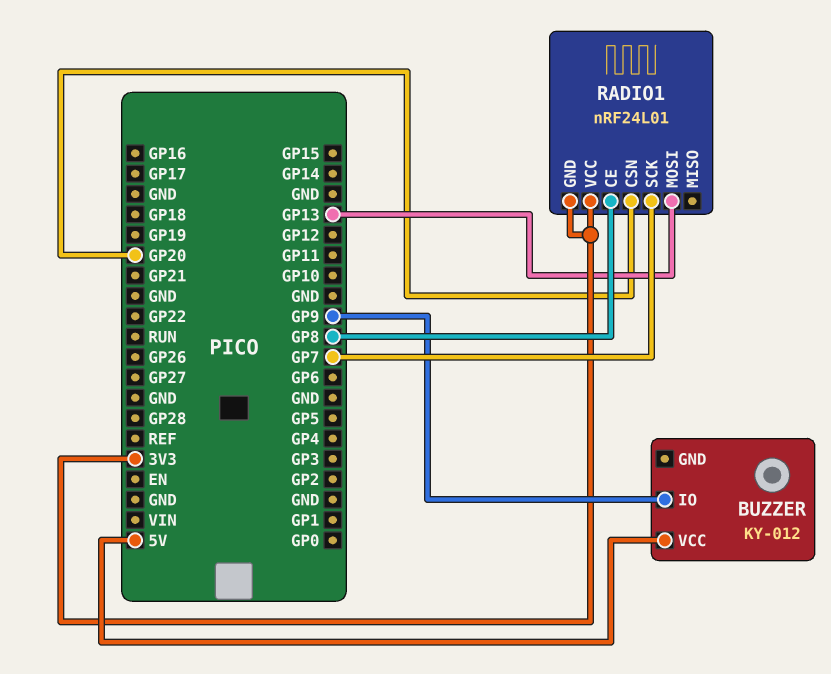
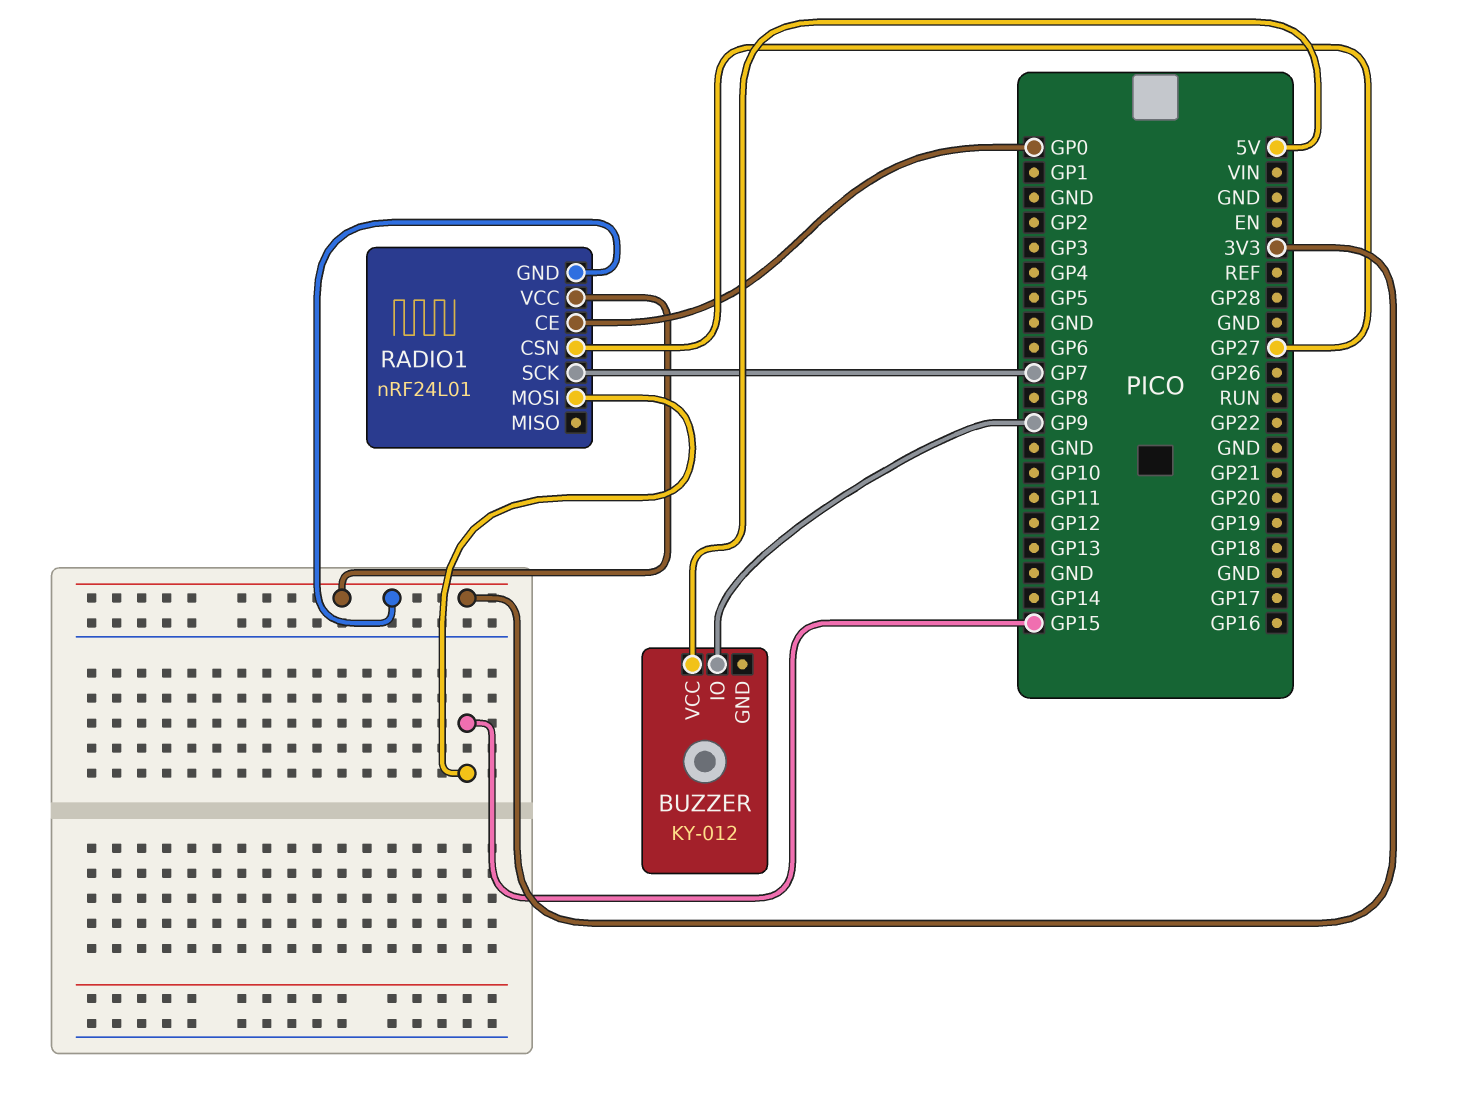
RADIO1 pin CE: GP8 -> GP0
RADIO1 pin CSN: GP20 -> GP27
RADIO1 pin MOSI: GP13 -> GP15

